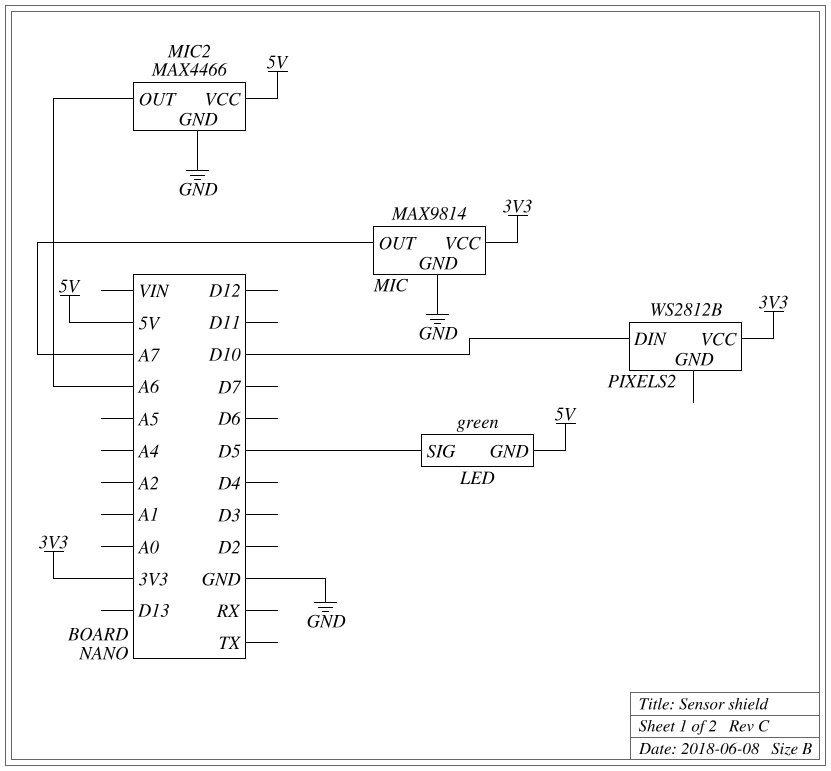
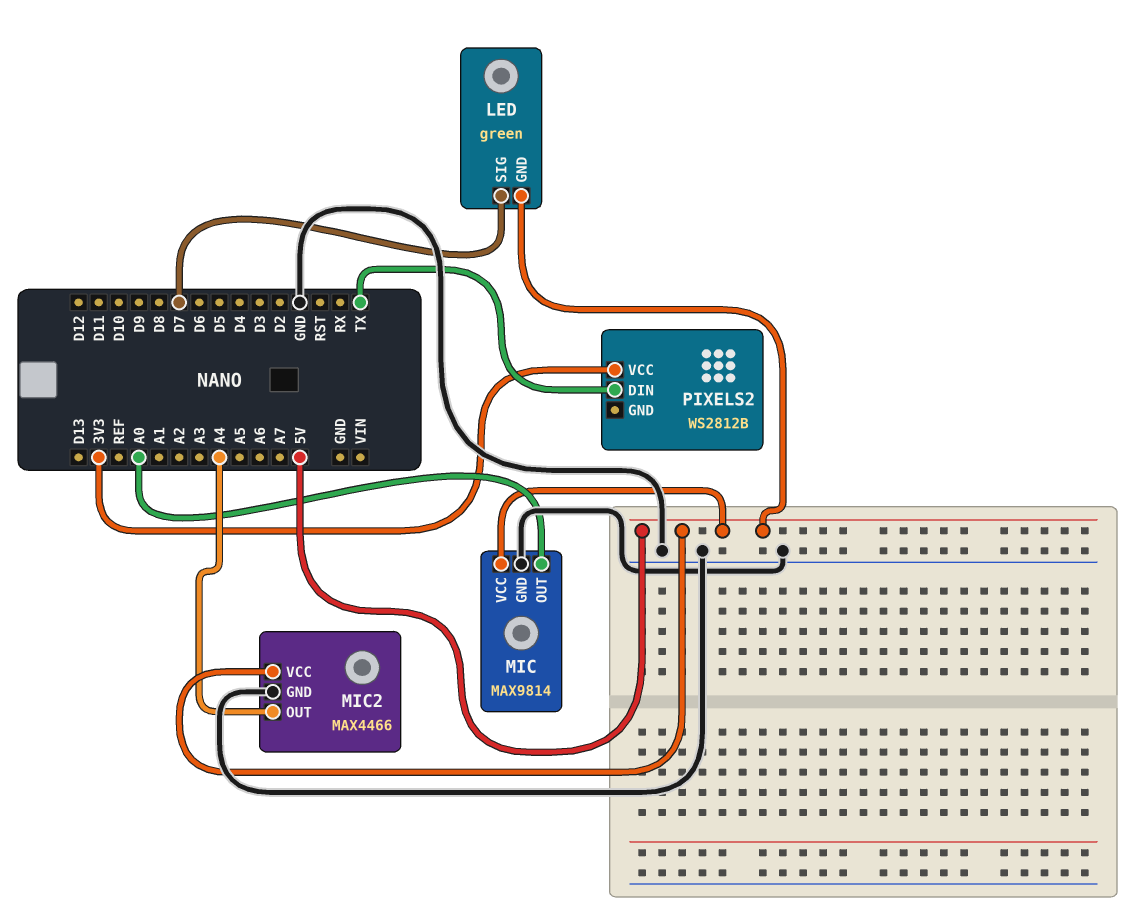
LED pin SIG: D5 -> D7
MIC pin OUT: A7 -> A0
MIC pin VCC: 3V3 -> 5V
MIC2 pin OUT: A6 -> A4
PIXELS2 pin DIN: D10 -> TX

